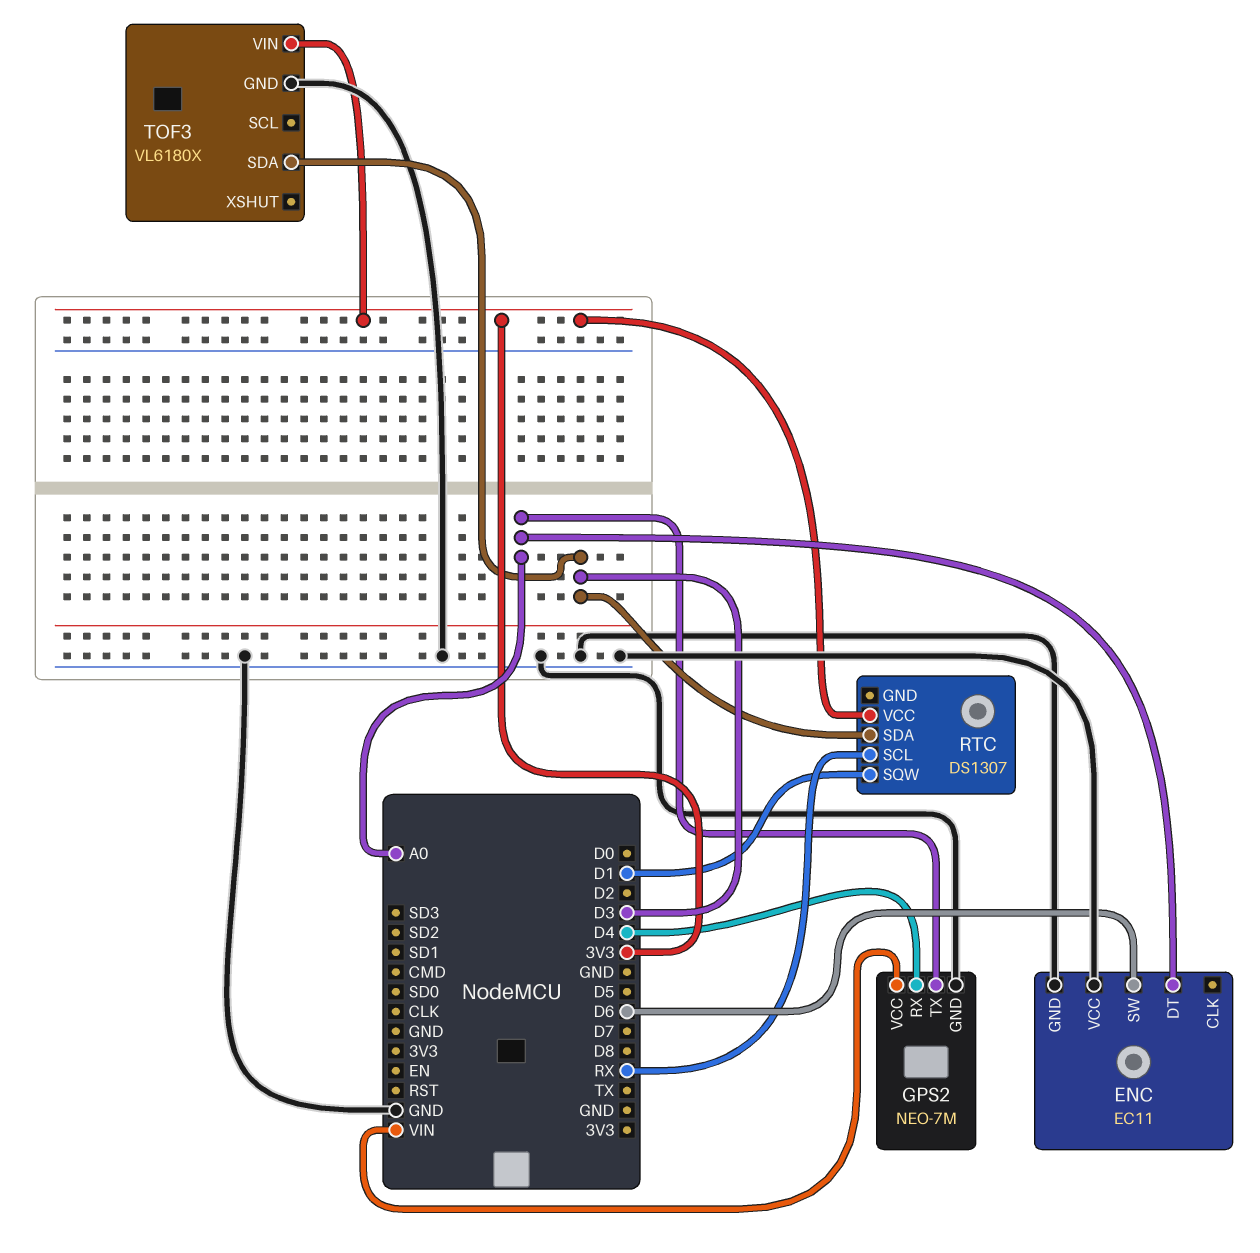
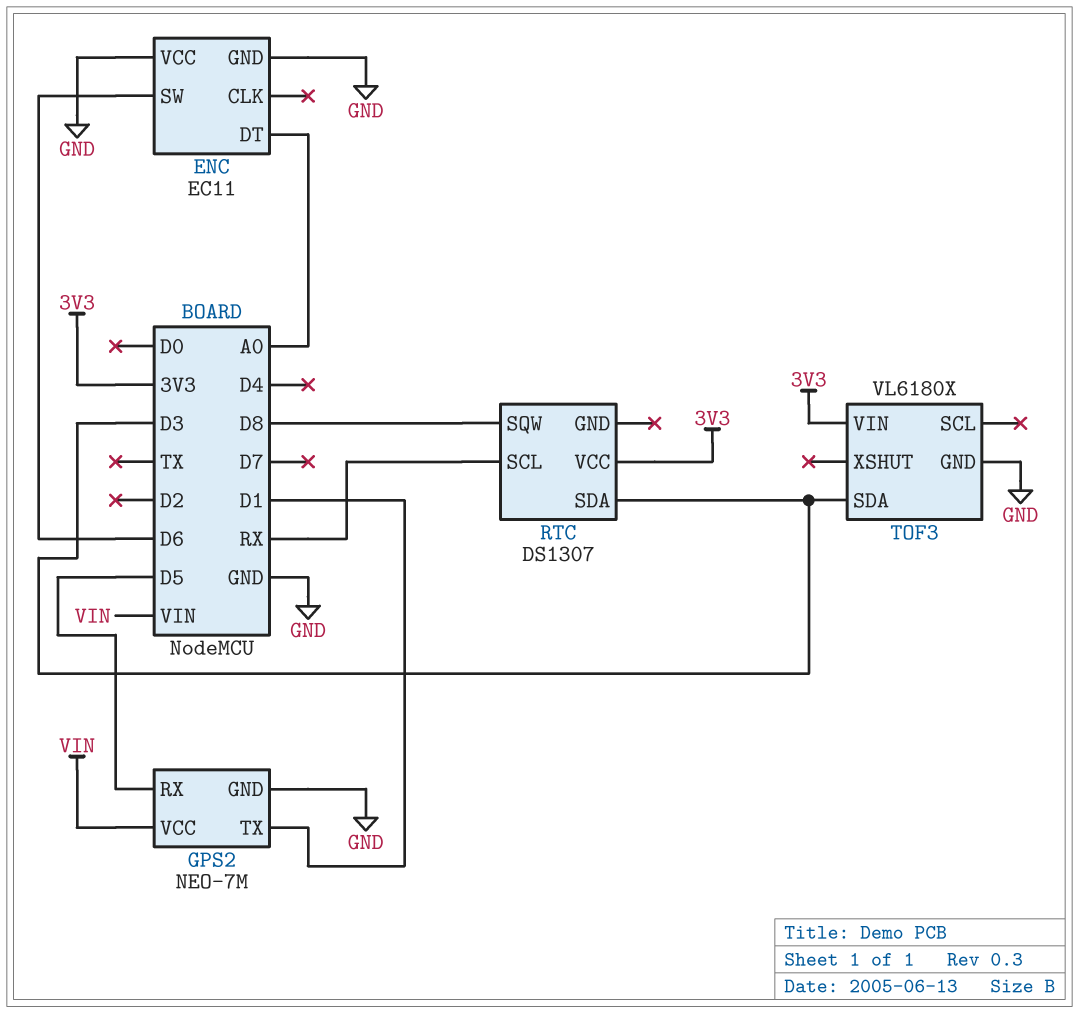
GPS2 pin RX: D4 -> D5
GPS2 pin TX: A0 -> D1
RTC pin SQW: D1 -> D8

